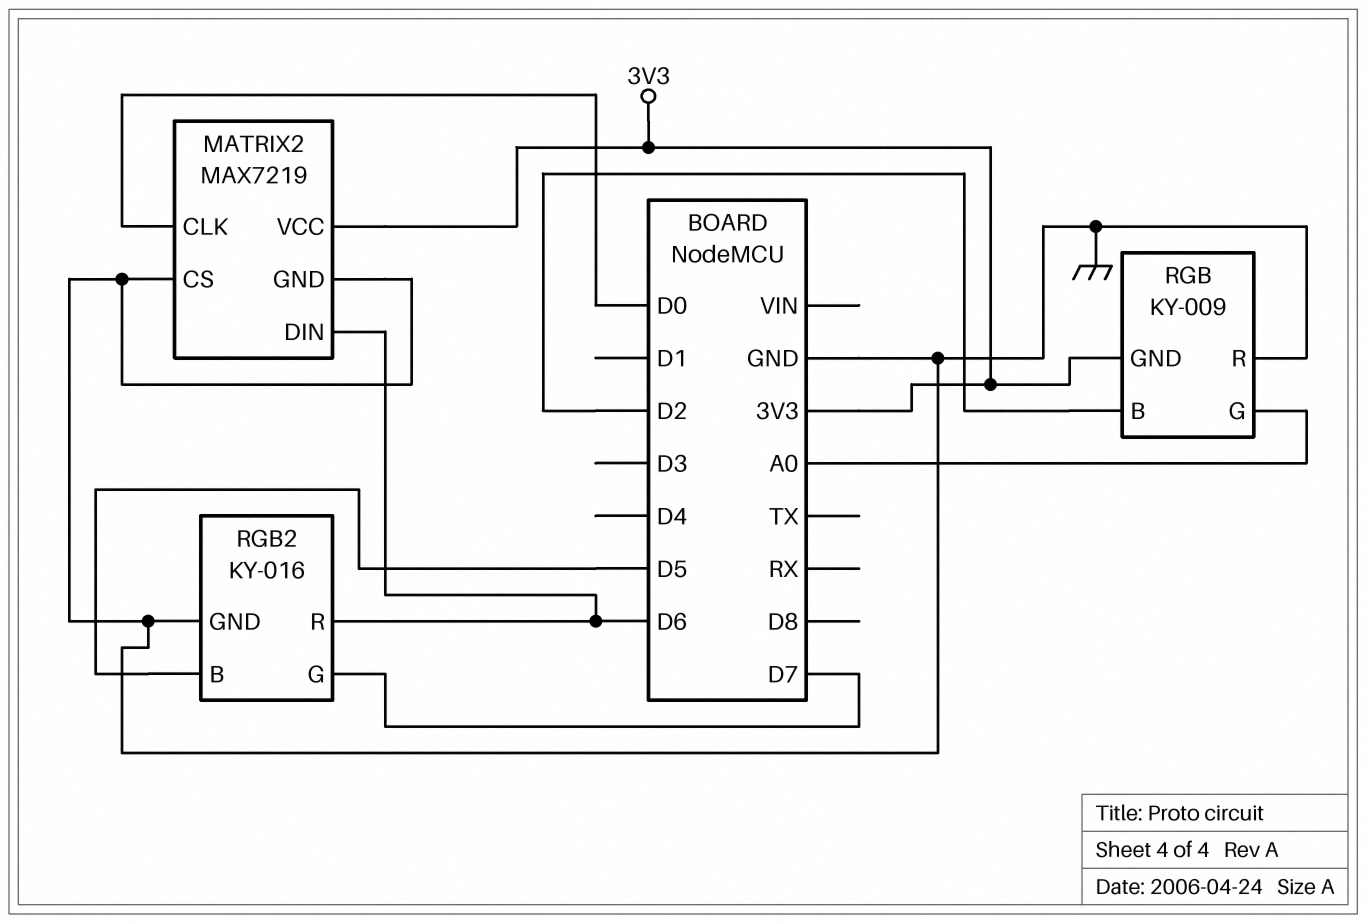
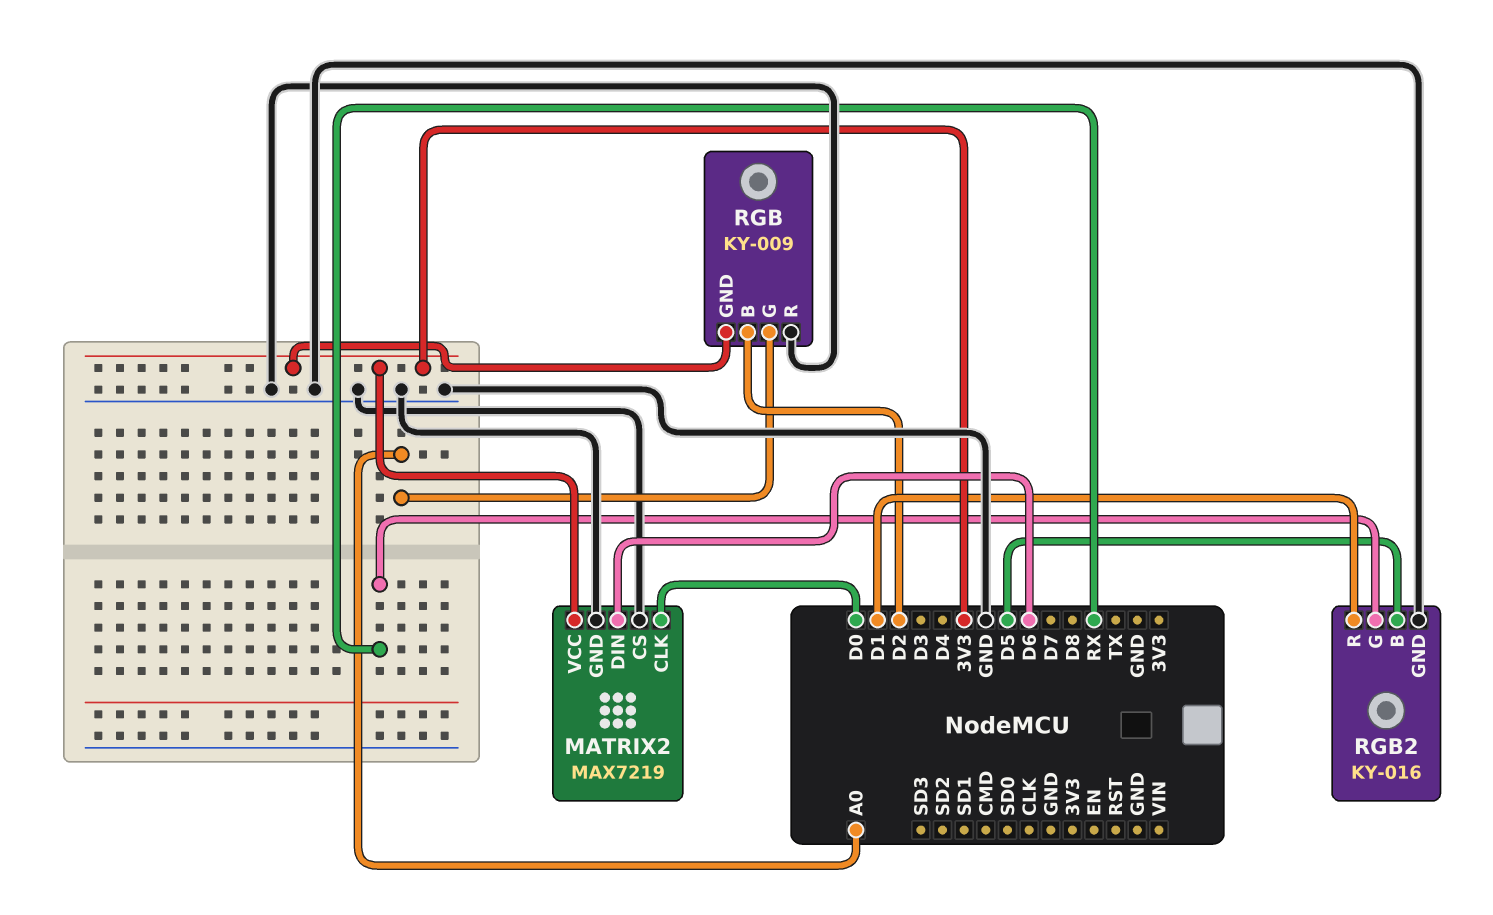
RGB2 pin G: D7 -> RX
RGB2 pin R: D6 -> D1

